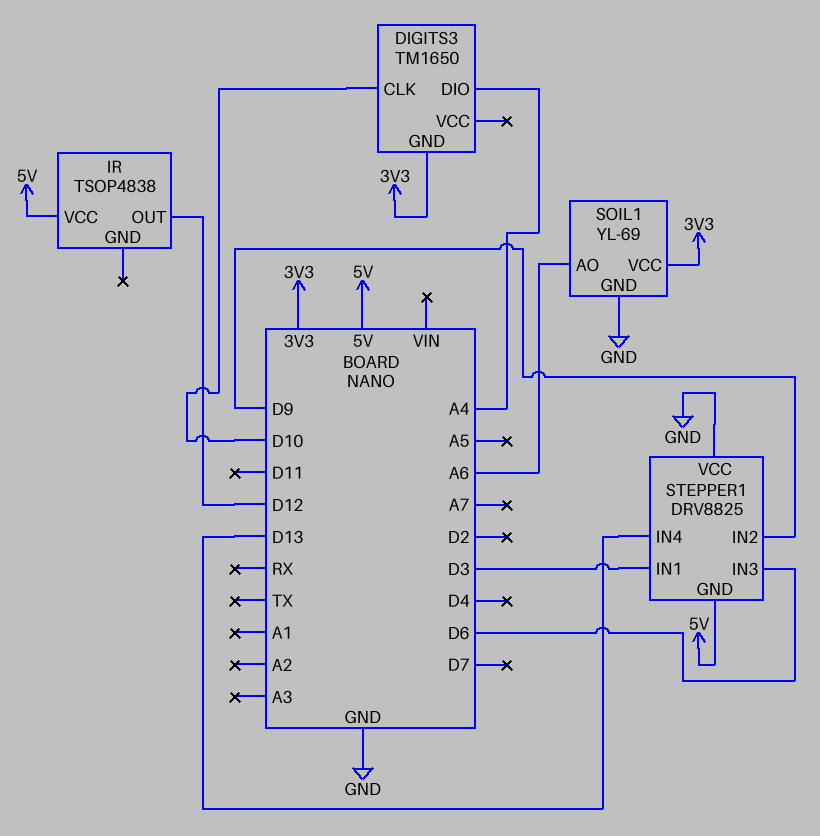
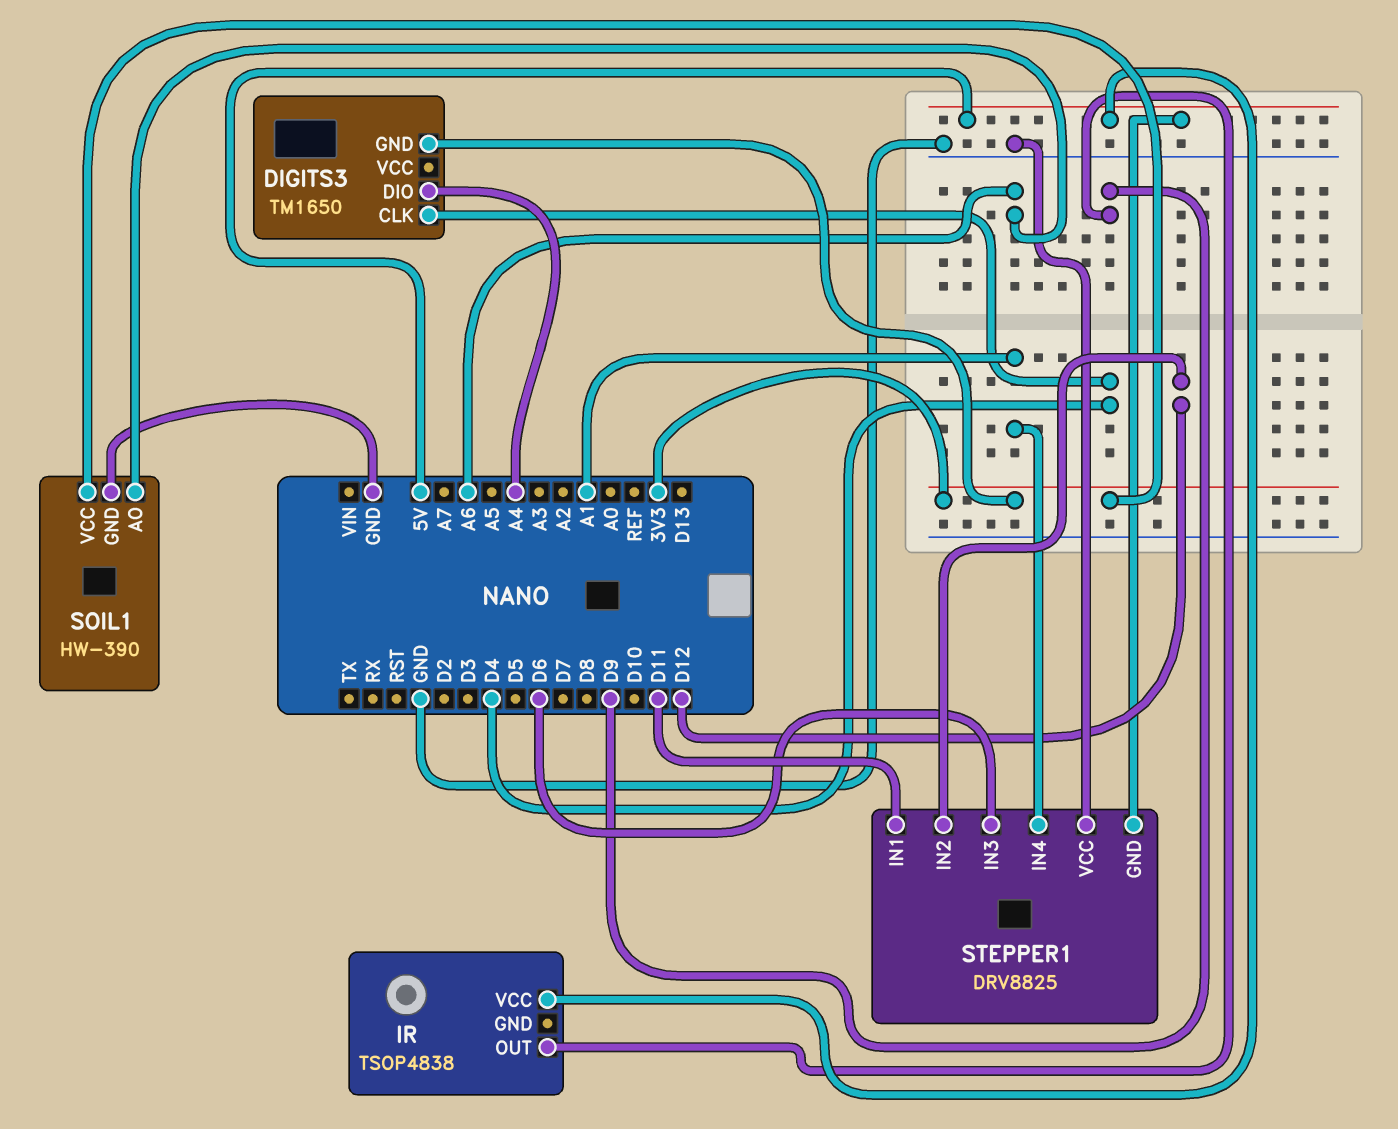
DIGITS3 pin CLK: D10 -> D4
IR pin OUT: D12 -> D9
SOIL1: YL-69 -> HW-390
STEPPER1 pin IN1: D3 -> D11
STEPPER1 pin IN2: D9 -> D12
STEPPER1 pin IN4: D13 -> A1

